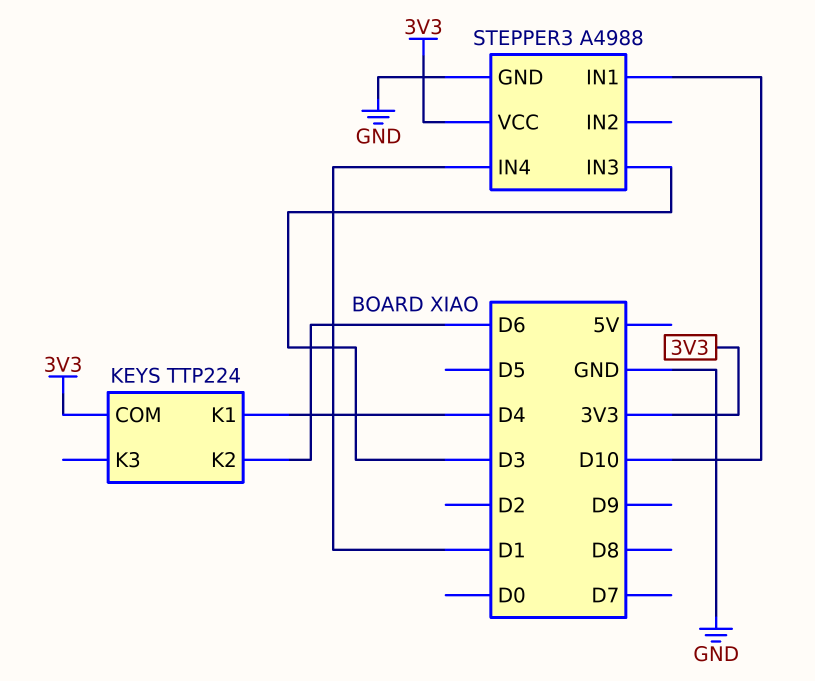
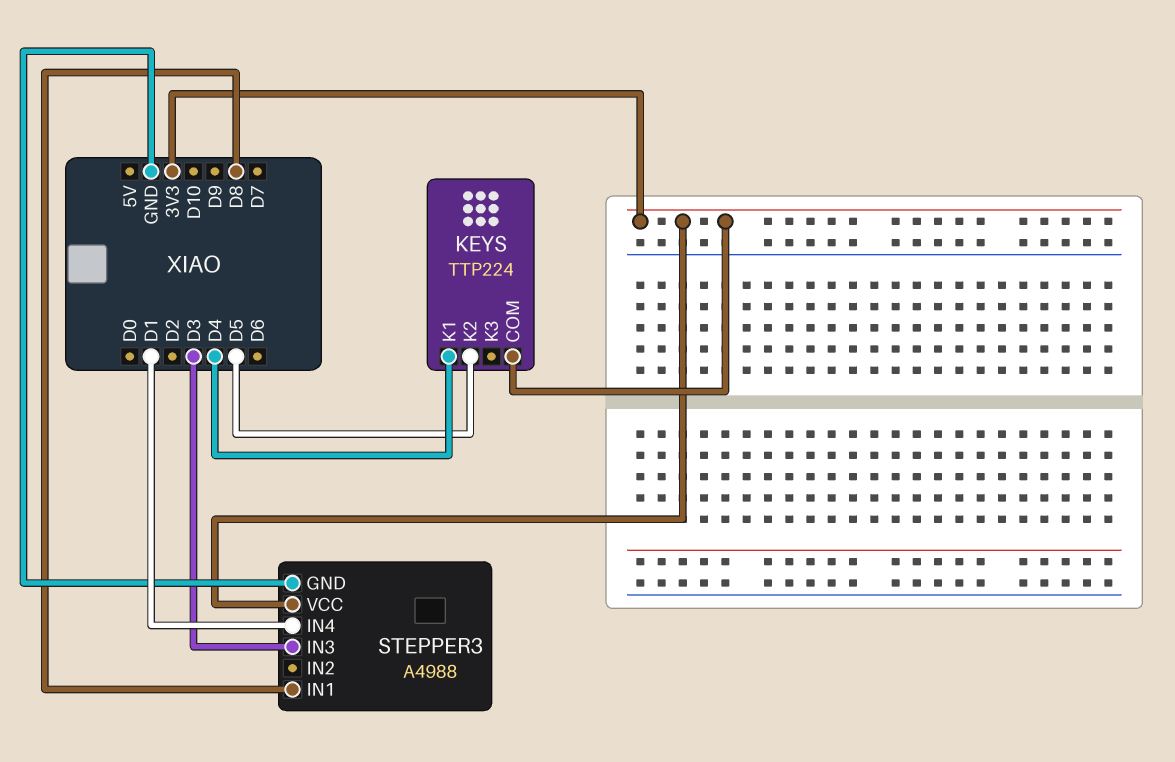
KEYS pin K2: D6 -> D5
STEPPER3 pin IN1: D10 -> D8

